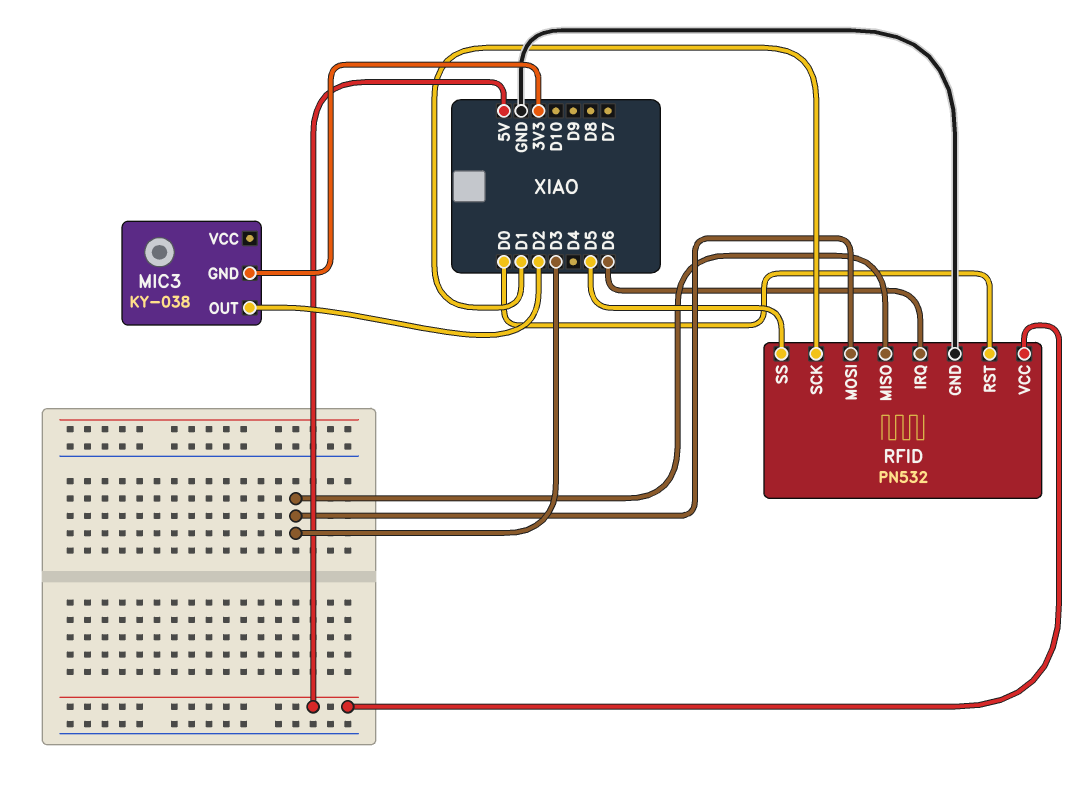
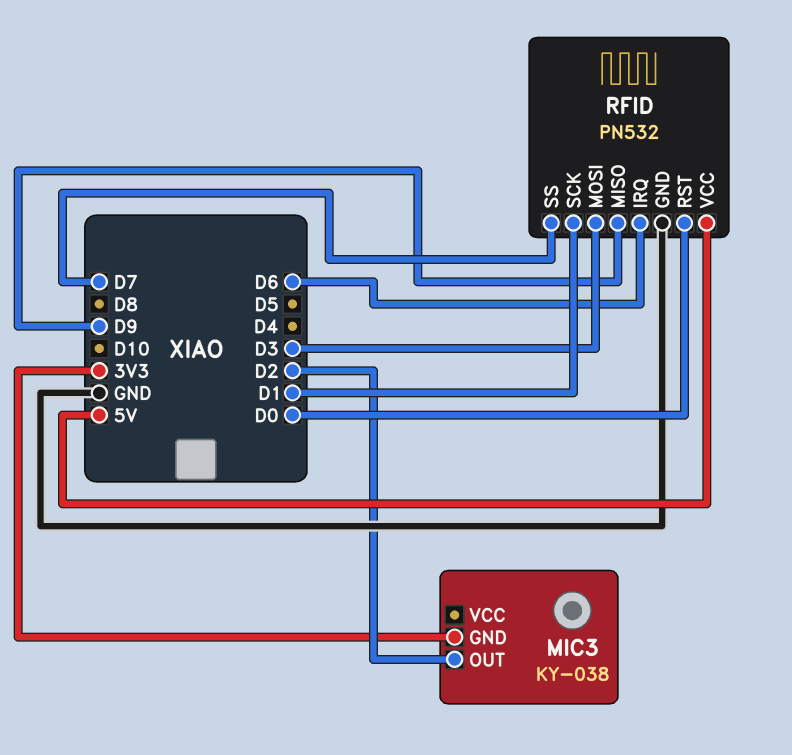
RFID pin MISO: D3 -> D9
RFID pin SS: D5 -> D7

